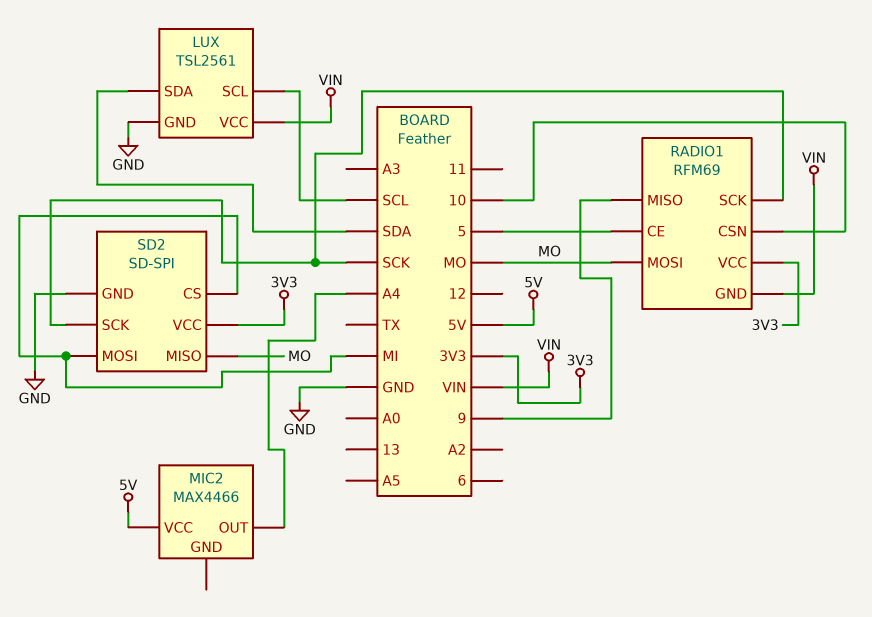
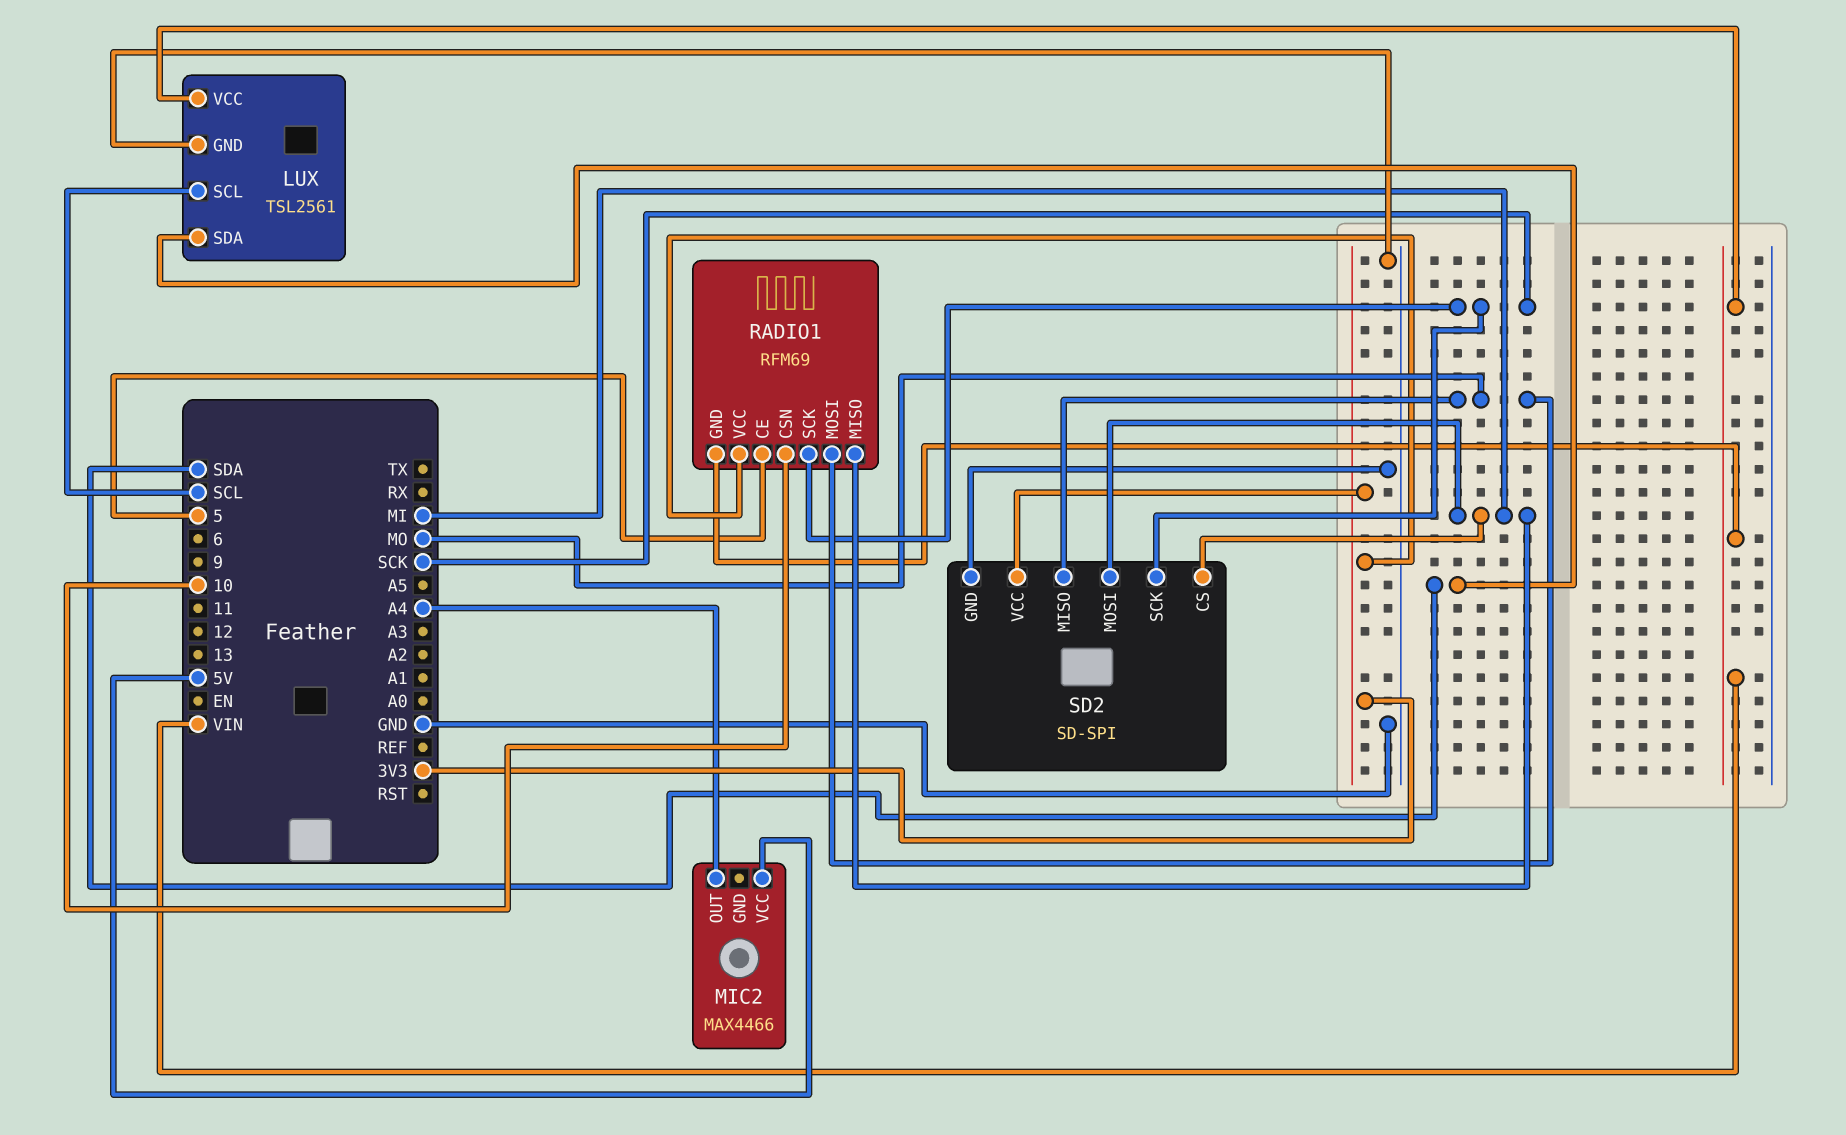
RADIO1 pin MISO: 9 -> MI

